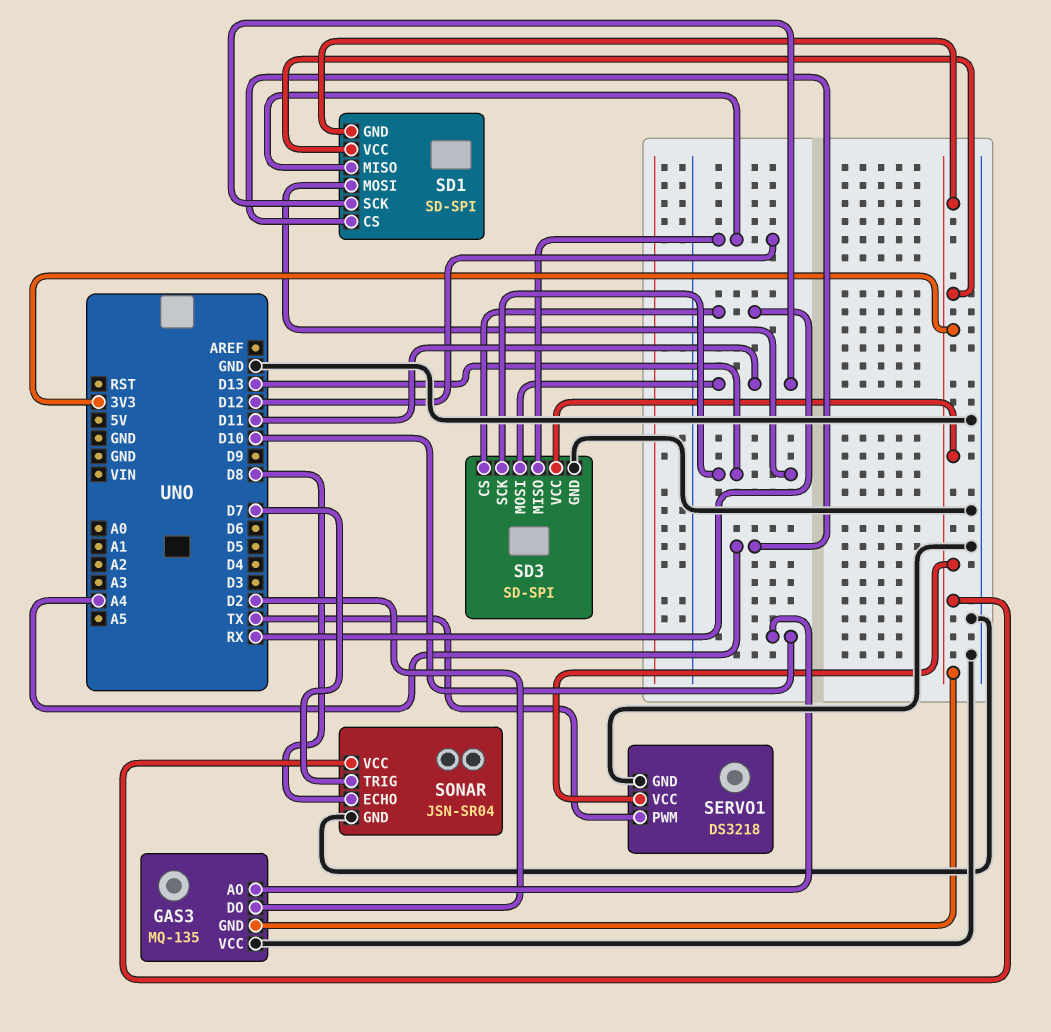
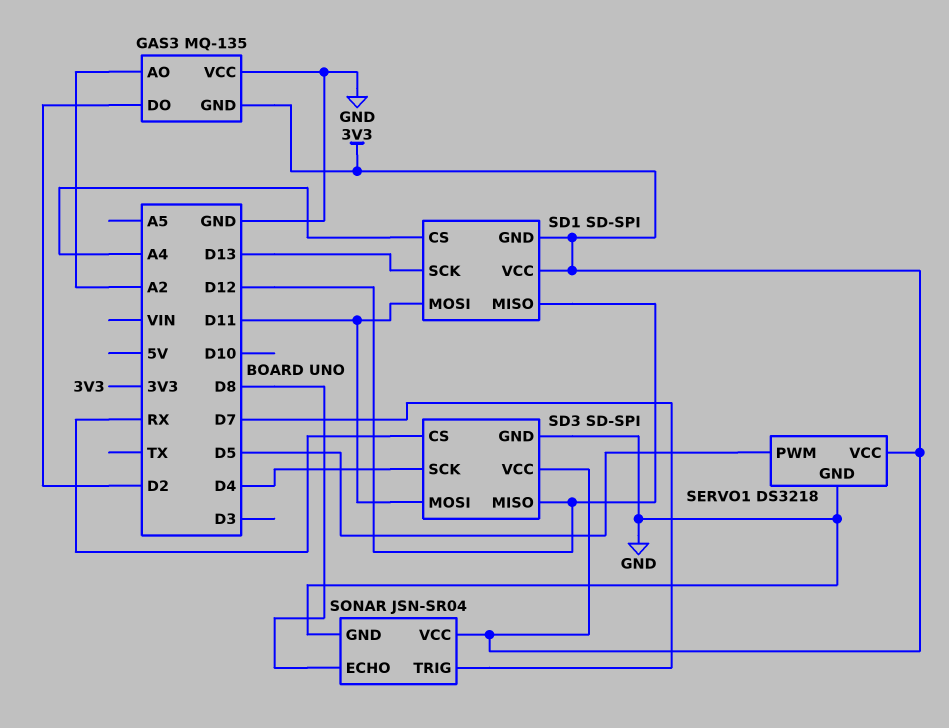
GAS3 pin AO: D10 -> A2
SD1 pin MOSI: D13 -> D11
SD1 pin SCK: D11 -> D13
SD3 pin SCK: D13 -> D4
SERVO1 pin PWM: TX -> D5

